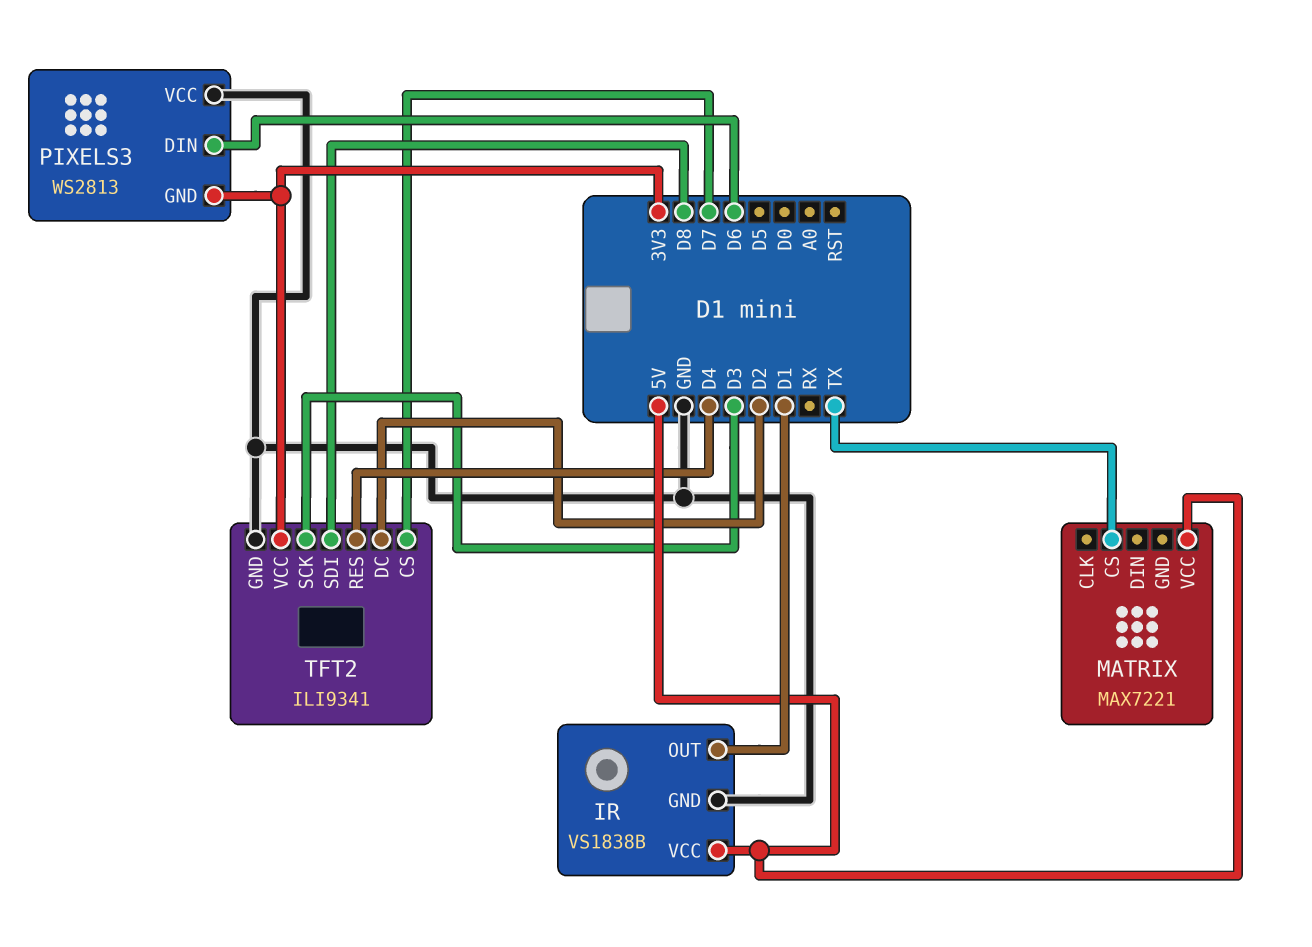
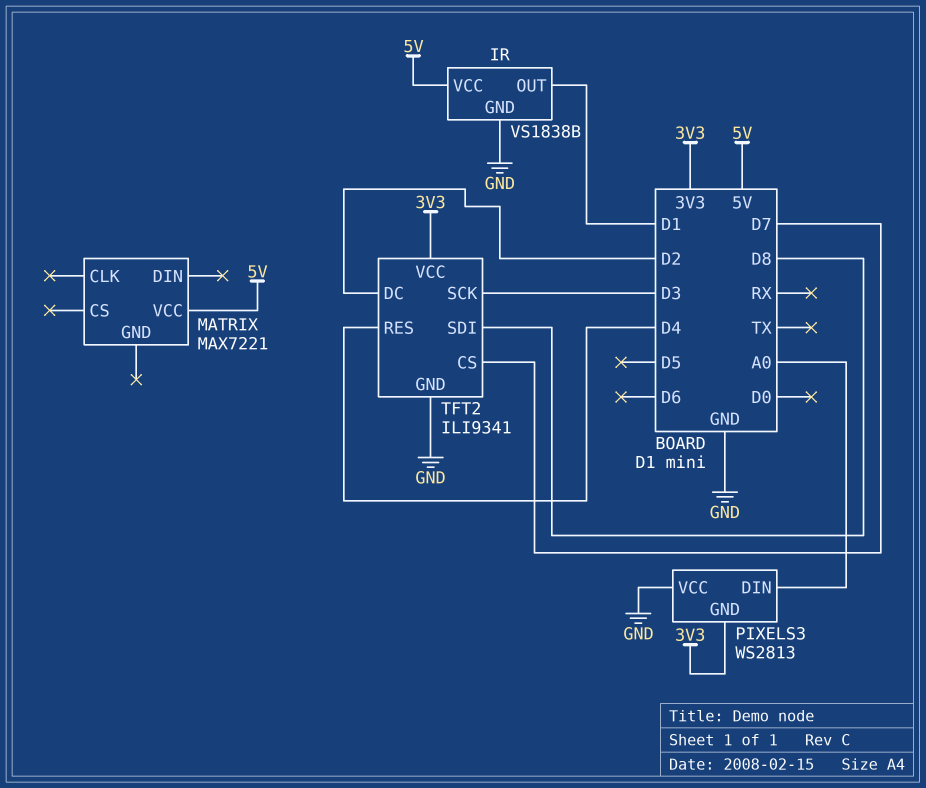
MATRIX pin CS: TX -> none
PIXELS3 pin DIN: D6 -> A0

